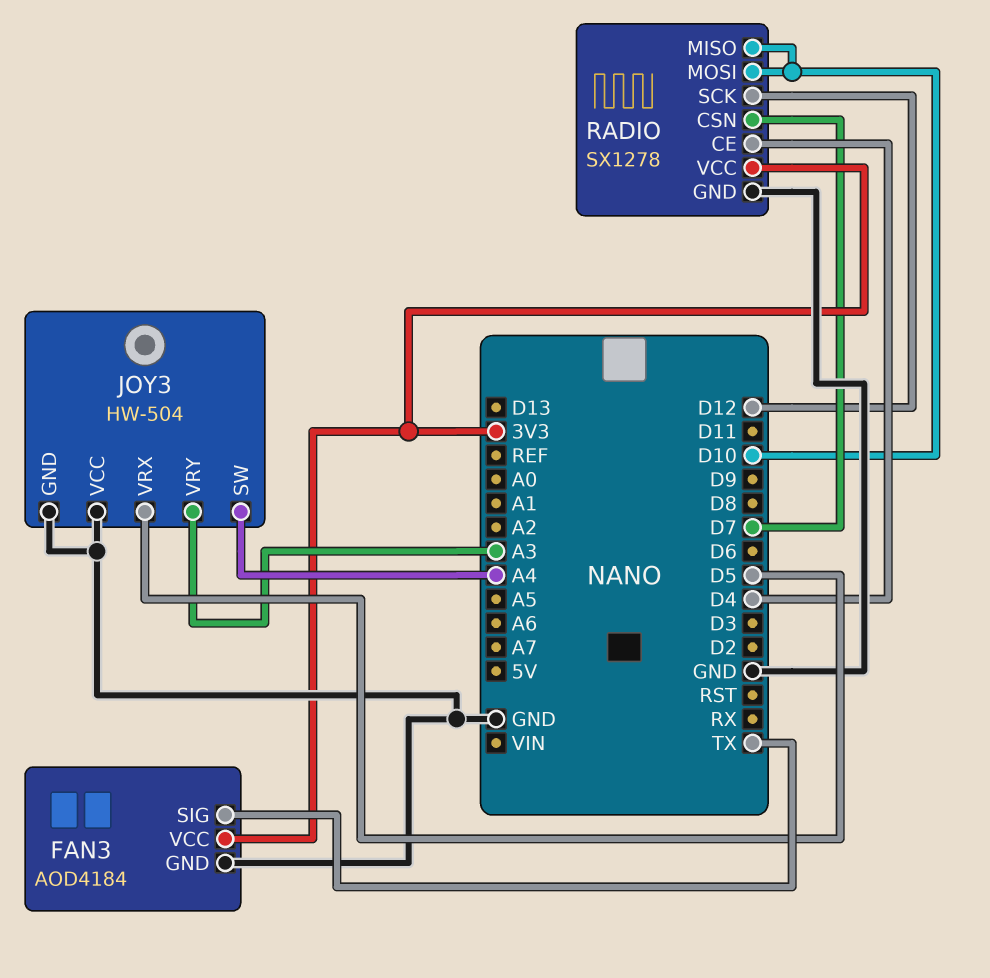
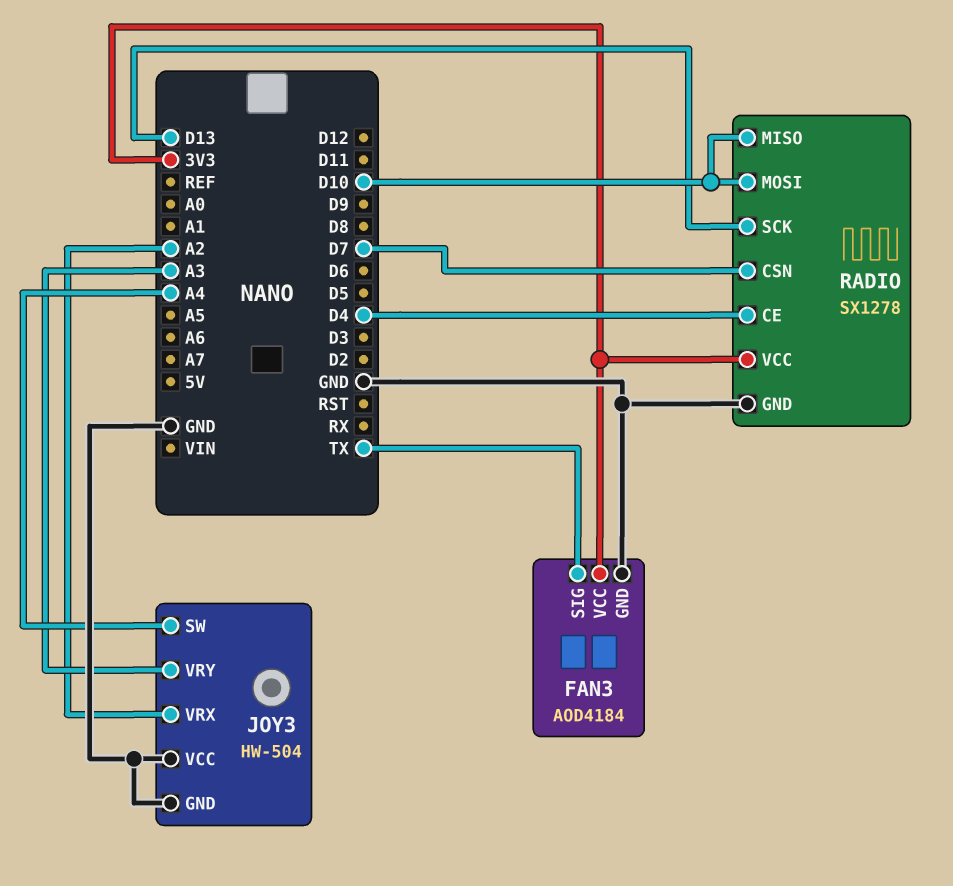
JOY3 pin VRX: D5 -> A2
RADIO pin SCK: D12 -> D13

